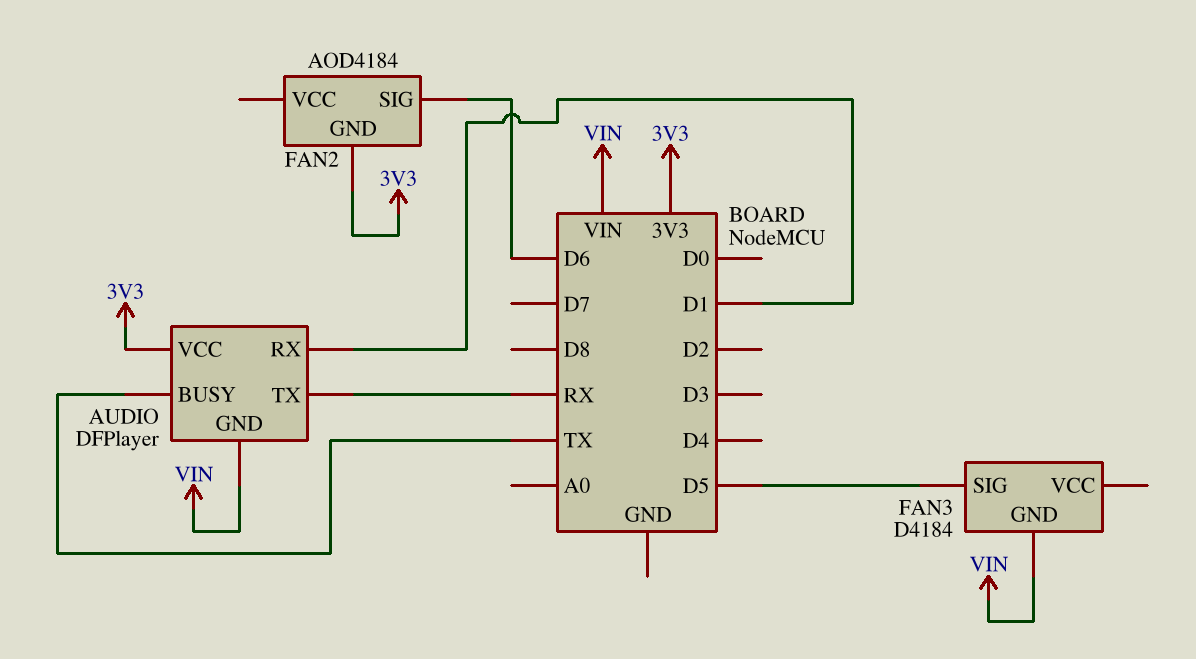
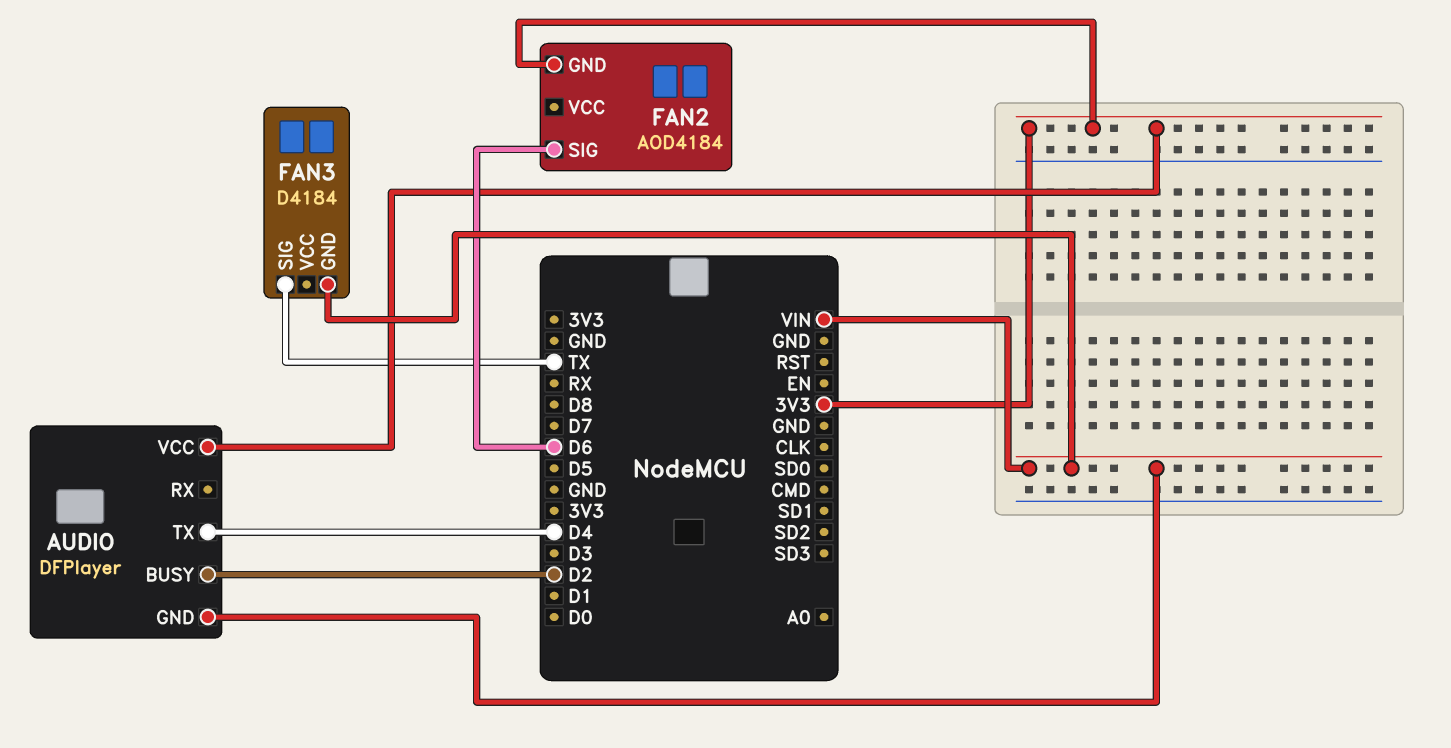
AUDIO pin BUSY: TX -> D2
AUDIO pin RX: D1 -> none
AUDIO pin TX: RX -> D4
FAN3 pin SIG: D5 -> TX

